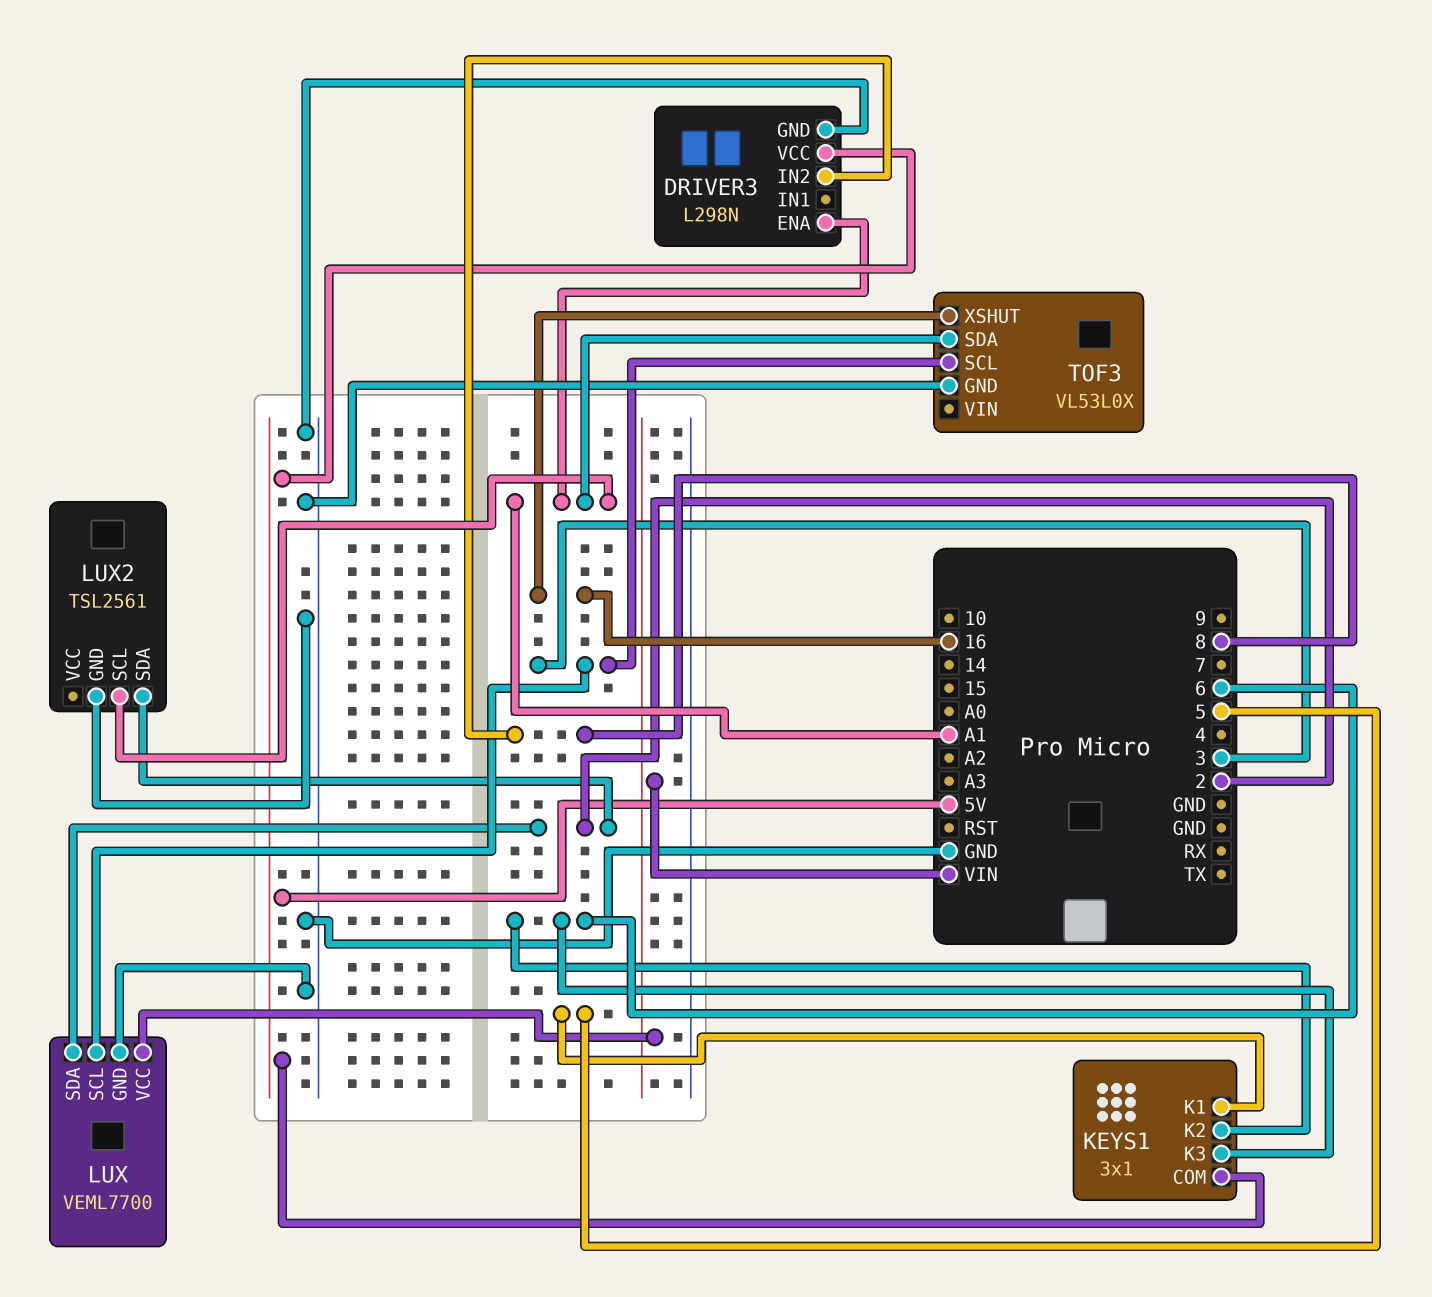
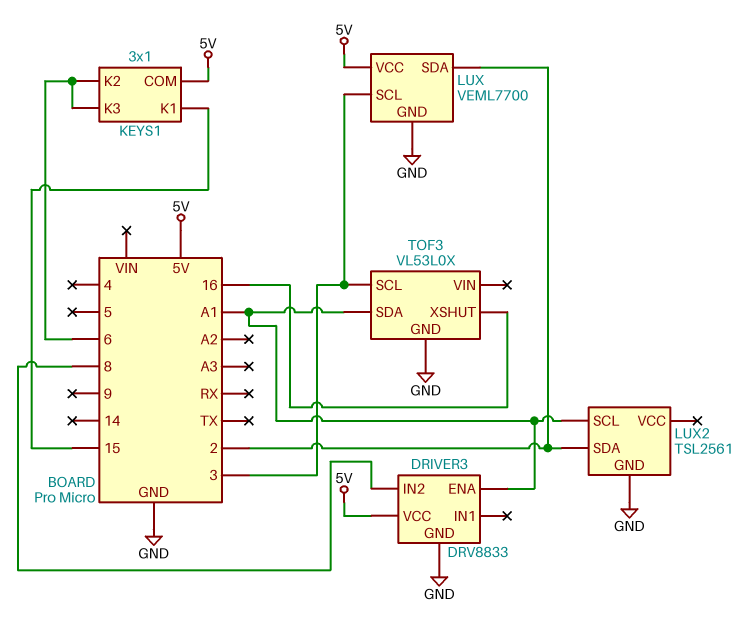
DRIVER3: L298N -> DRV8833
KEYS1 pin K1: 5 -> 15
LUX pin VCC: VIN -> 5V

